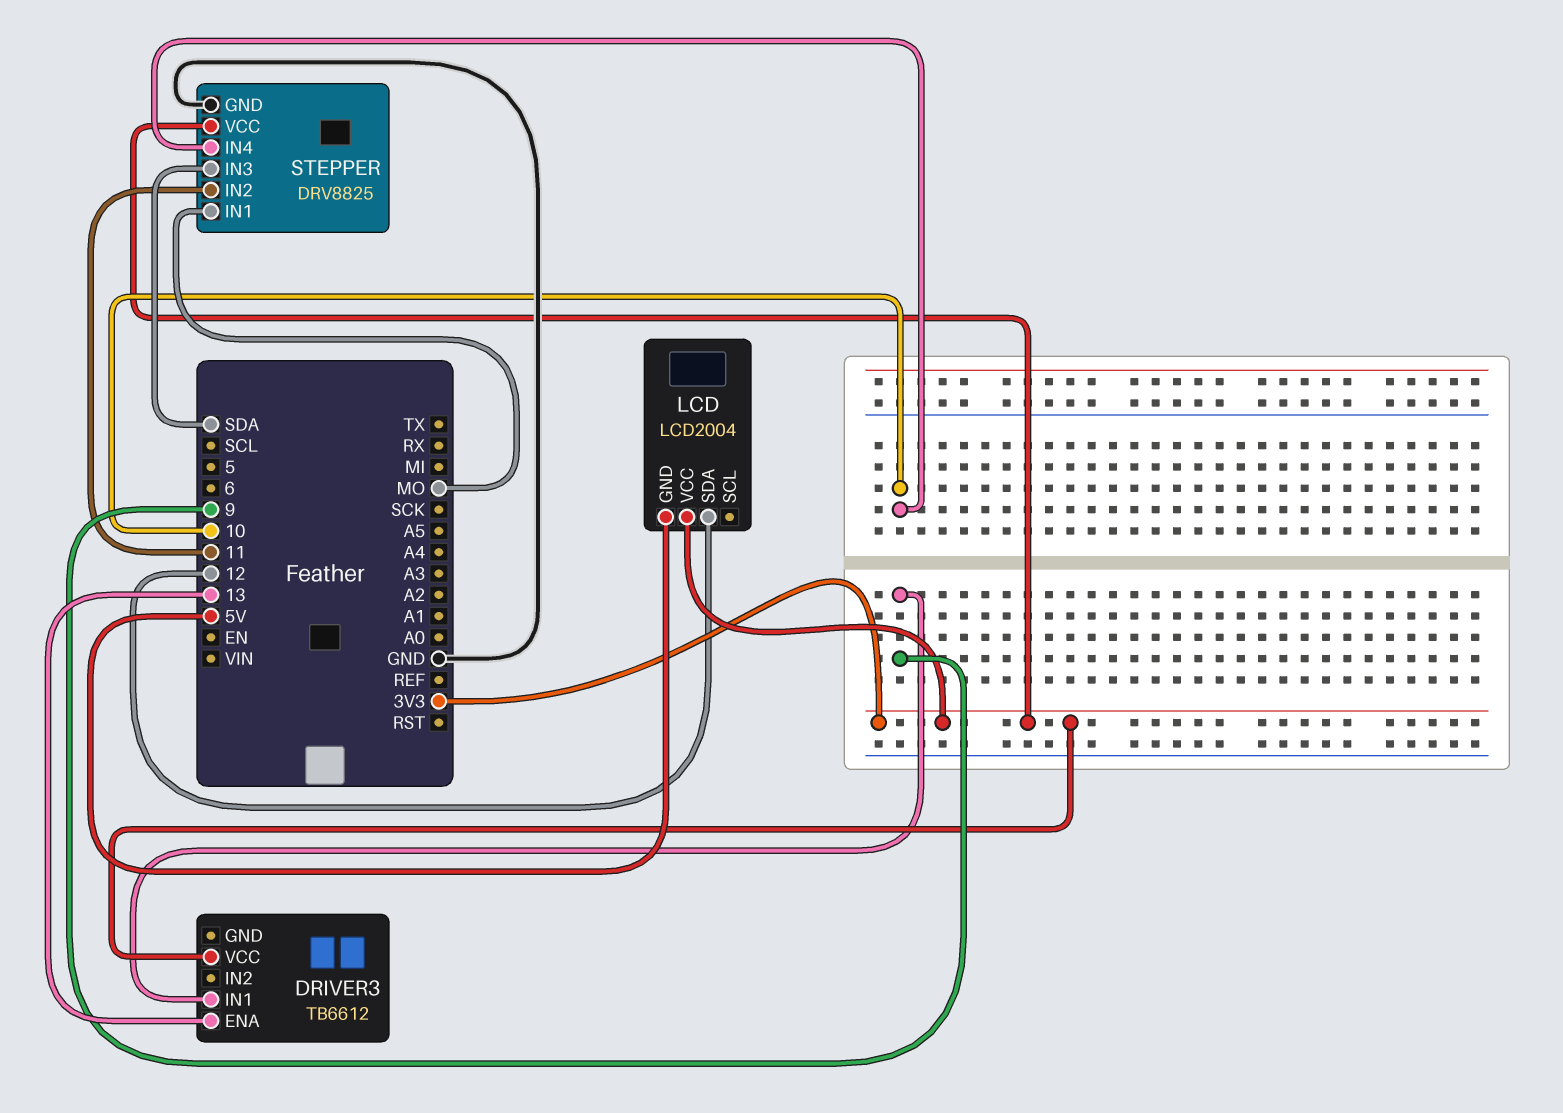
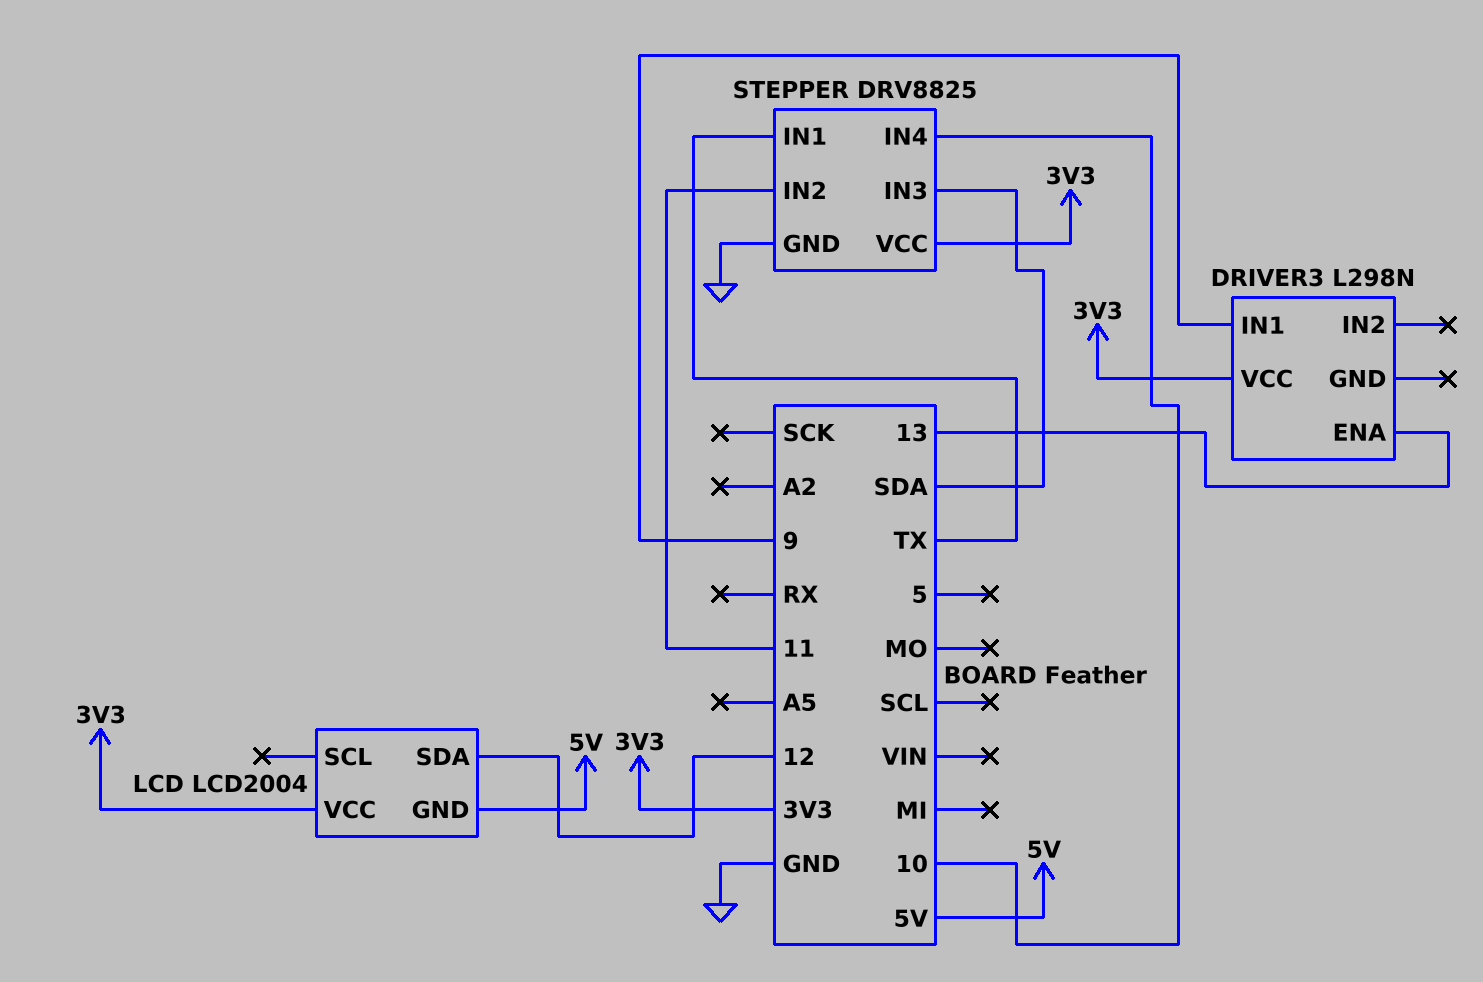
DRIVER3: TB6612 -> L298N
STEPPER pin IN1: MO -> TX

